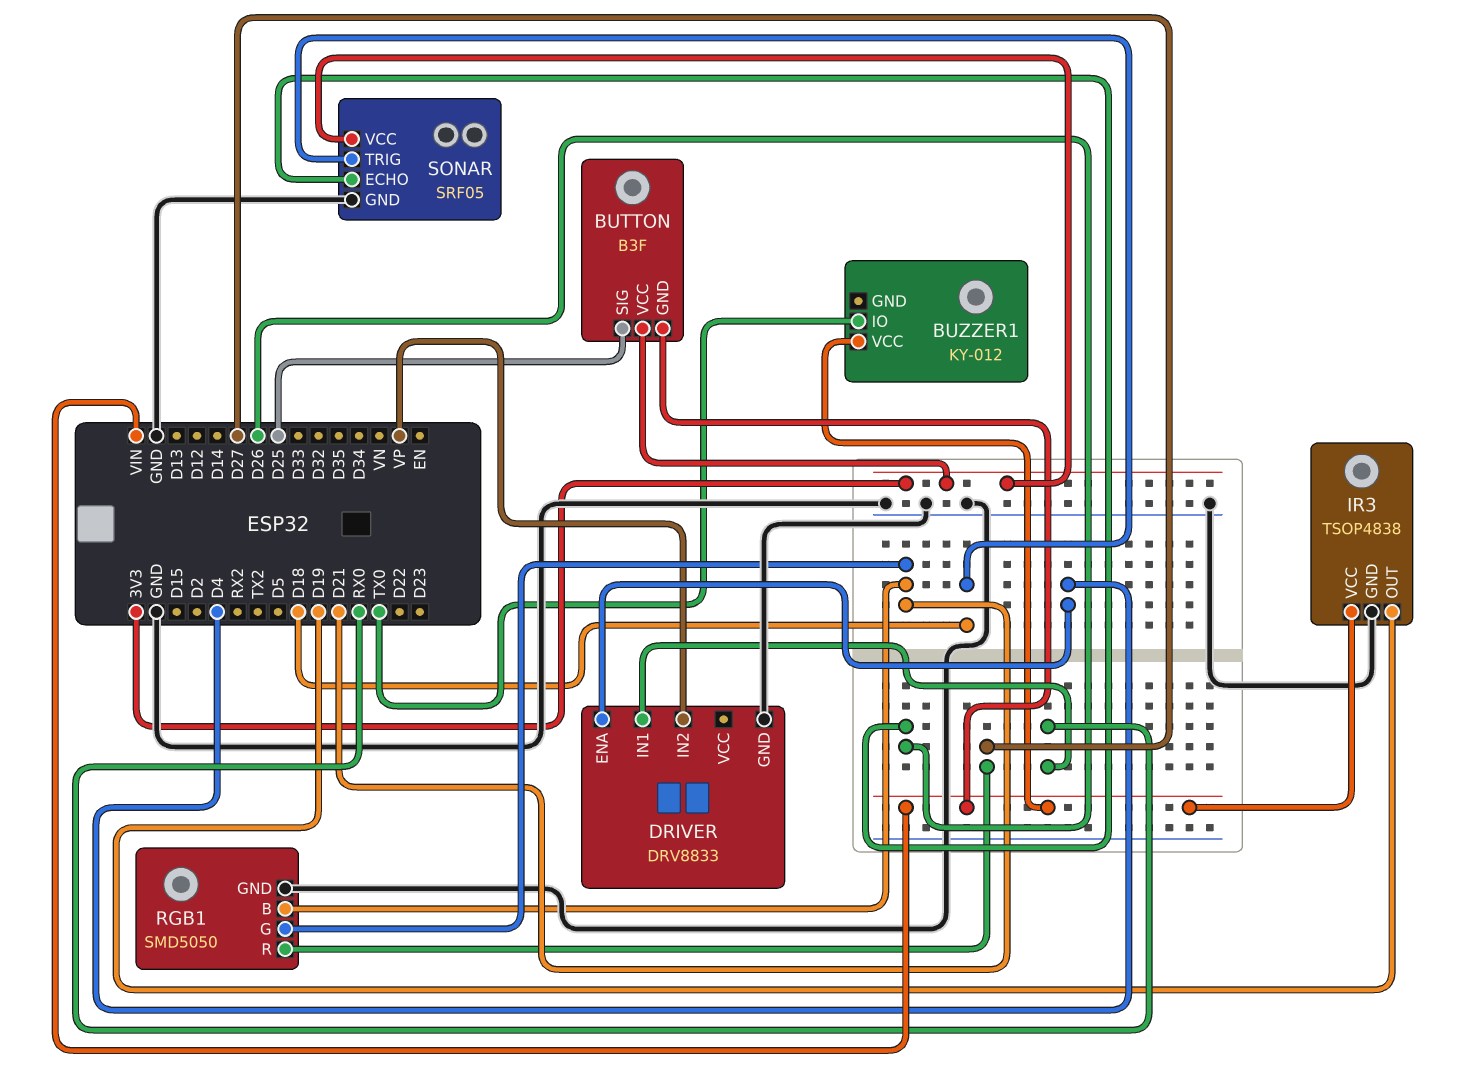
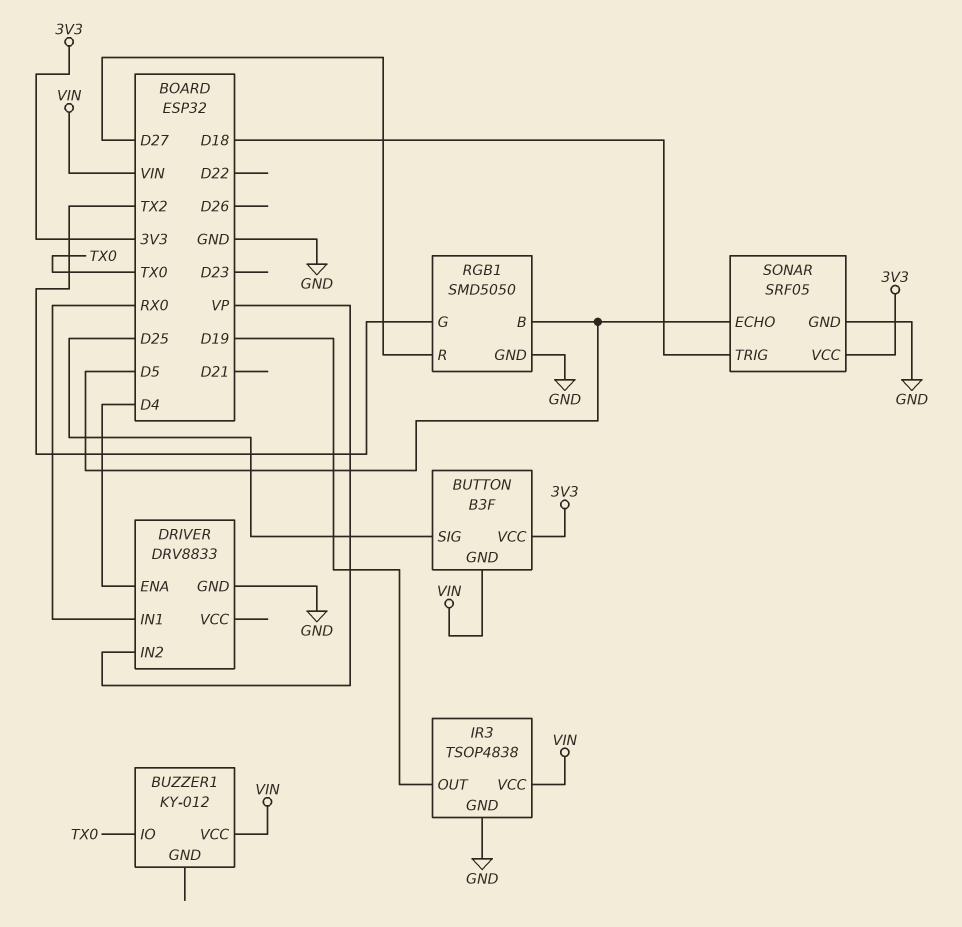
RGB1 pin B: D21 -> D5
RGB1 pin G: D21 -> TX2
SONAR pin ECHO: D26 -> D5

